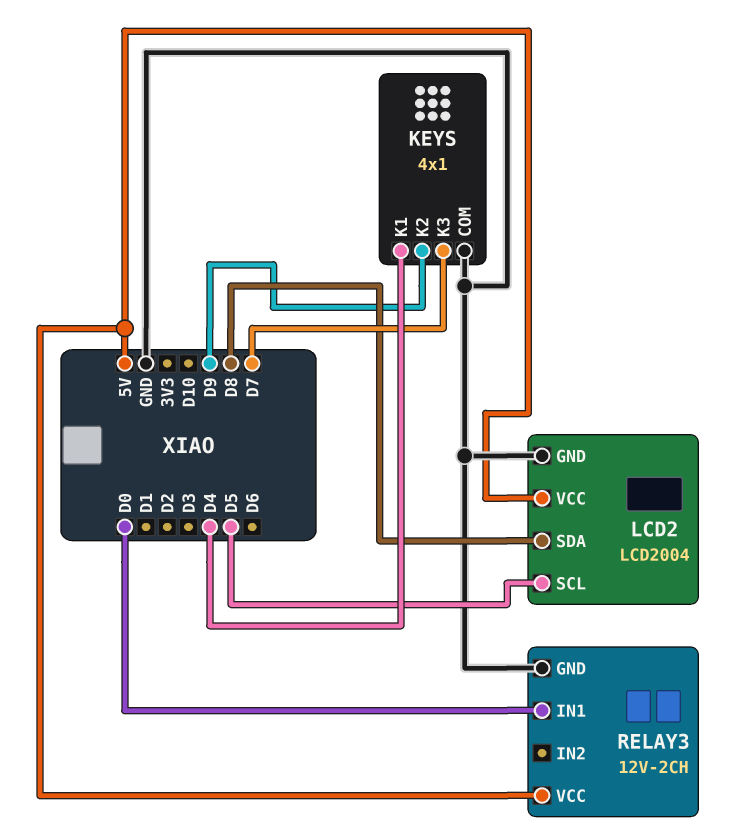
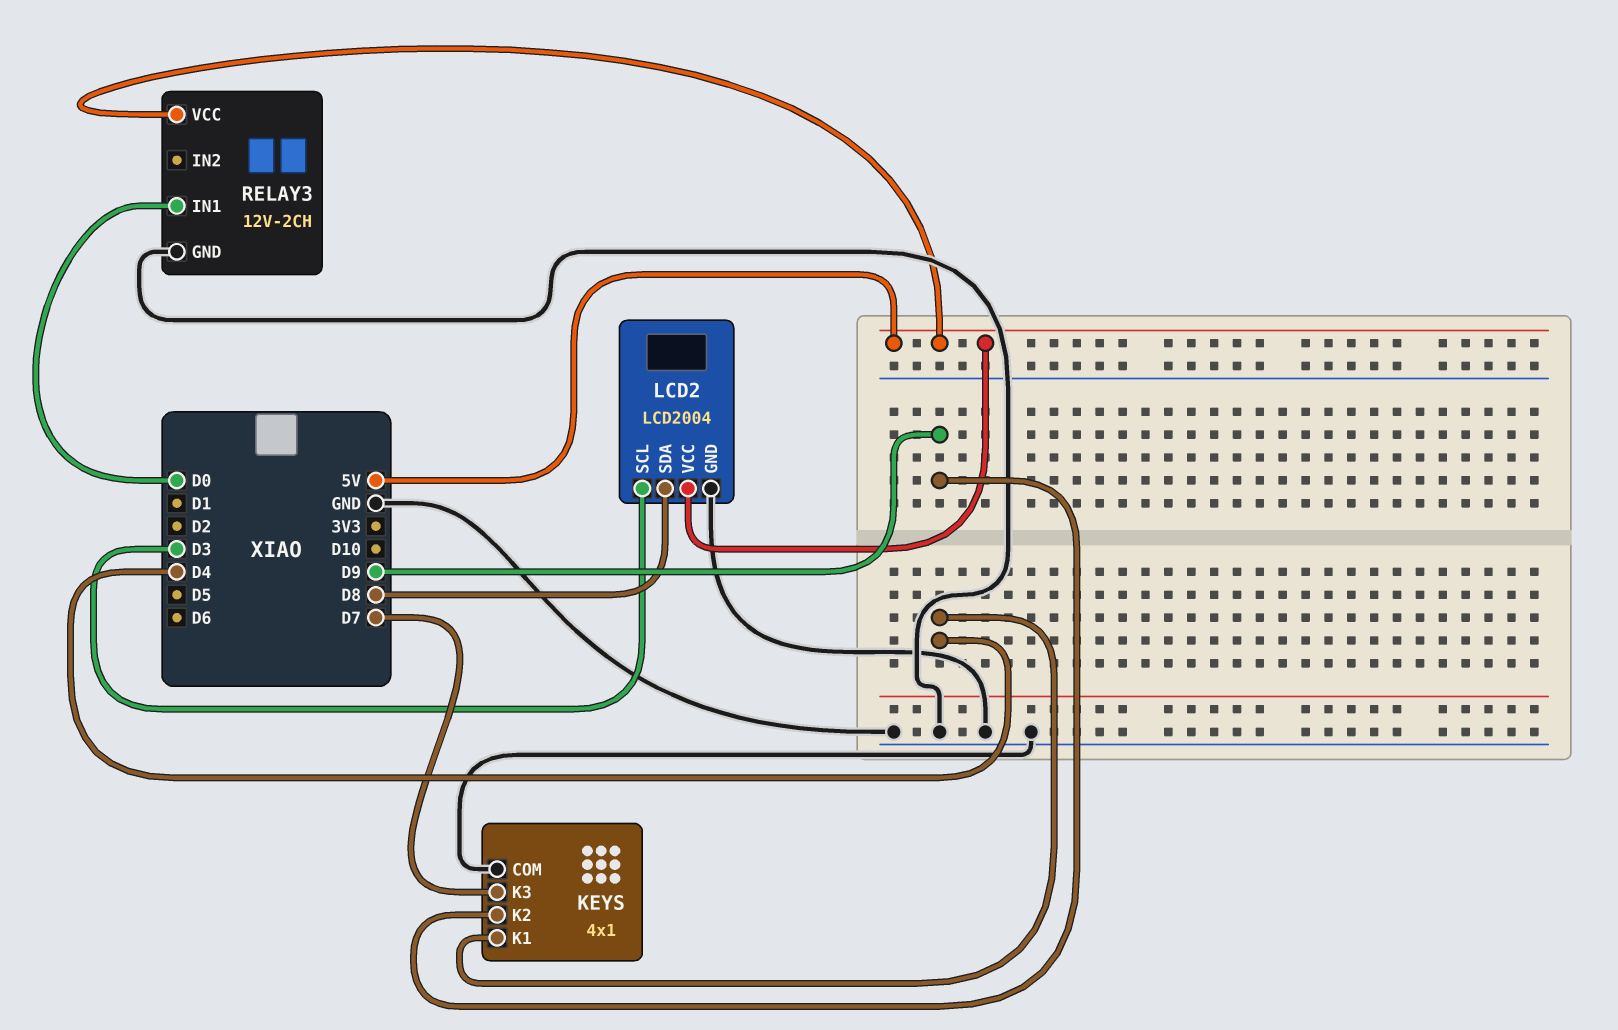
LCD2 pin SCL: D5 -> D3

